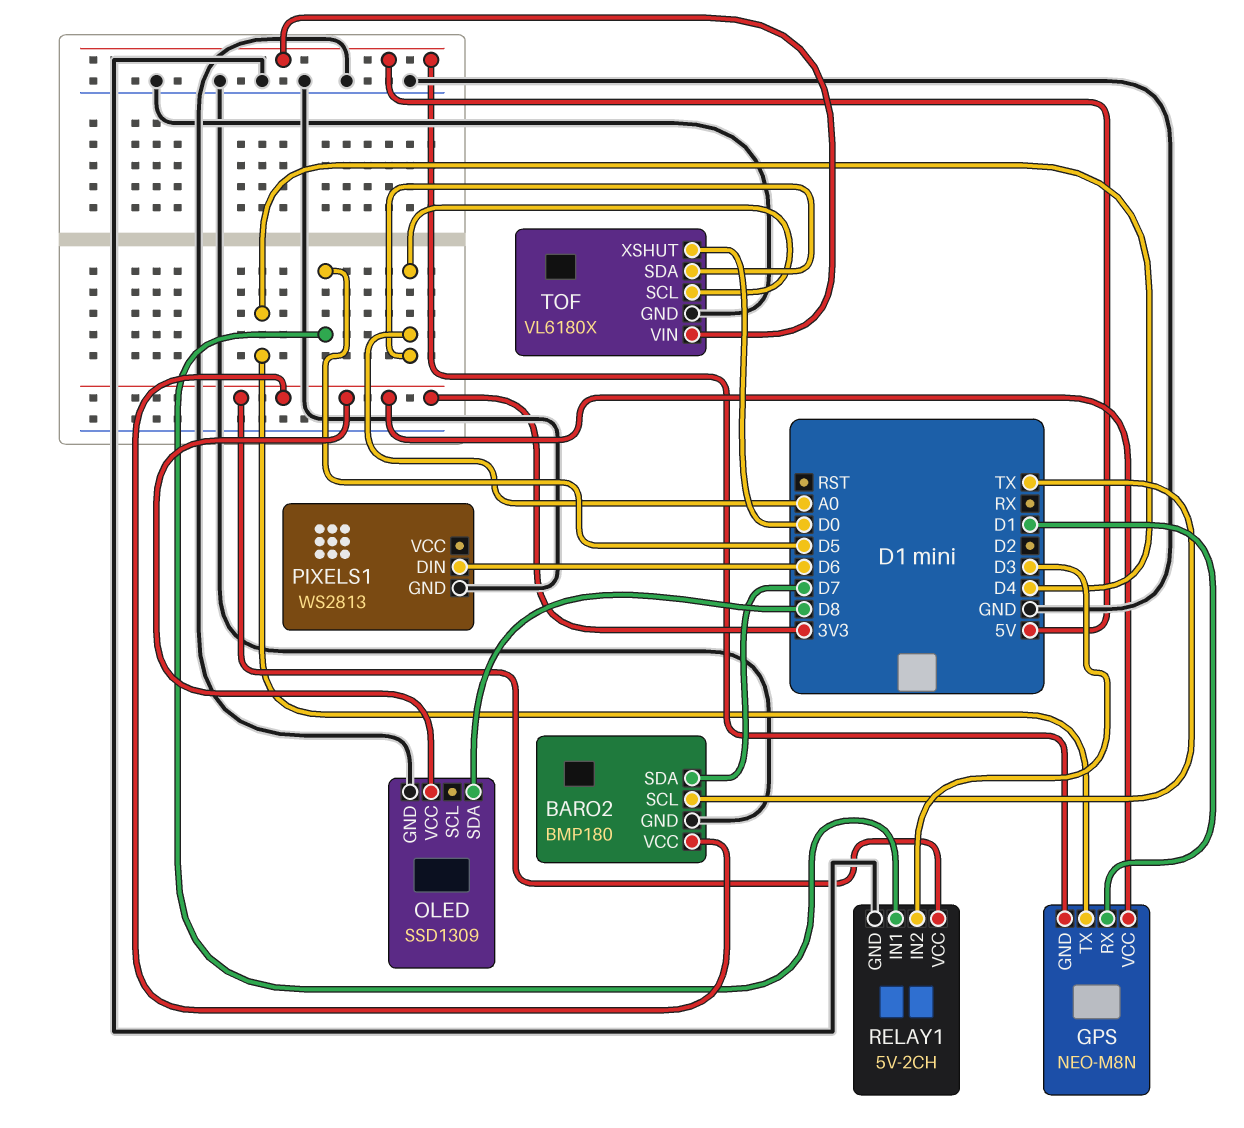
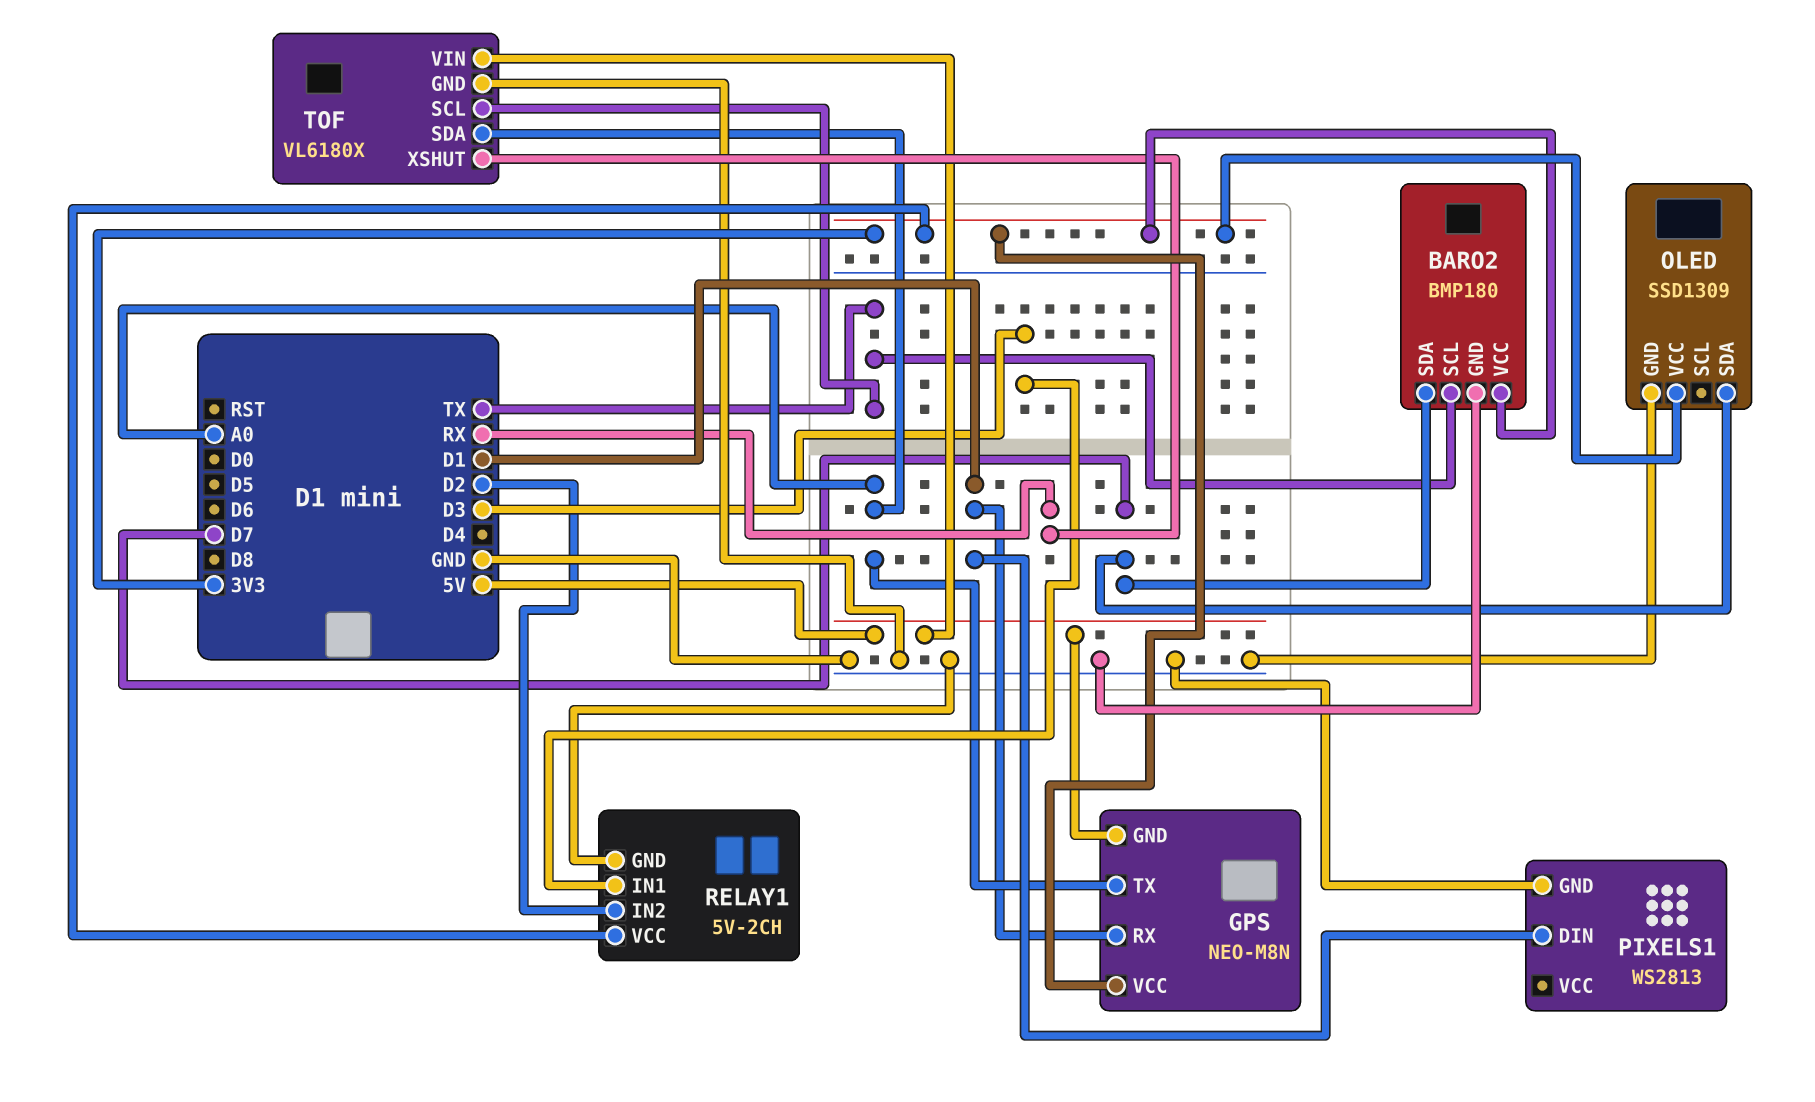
GPS pin TX: D4 -> A0
OLED pin SDA: D8 -> D7
PIXELS1 pin DIN: D6 -> D1
RELAY1 pin IN1: D5 -> D3
RELAY1 pin IN2: D3 -> D2
TOF pin SCL: A0 -> TX
TOF pin XSHUT: D0 -> RX

